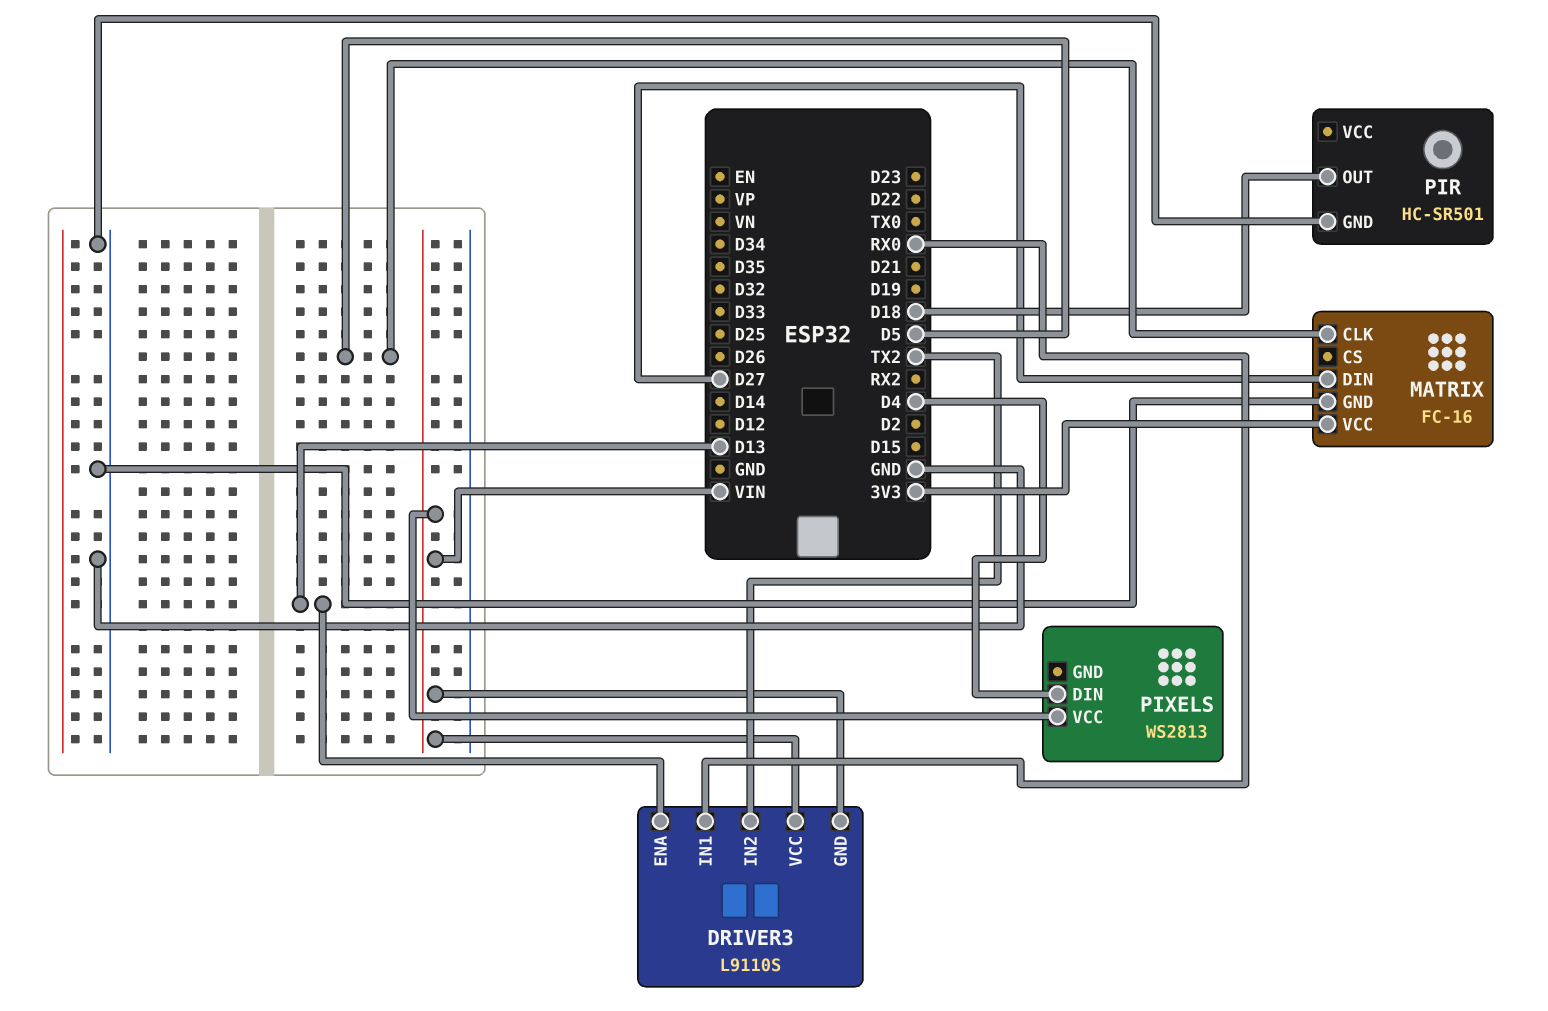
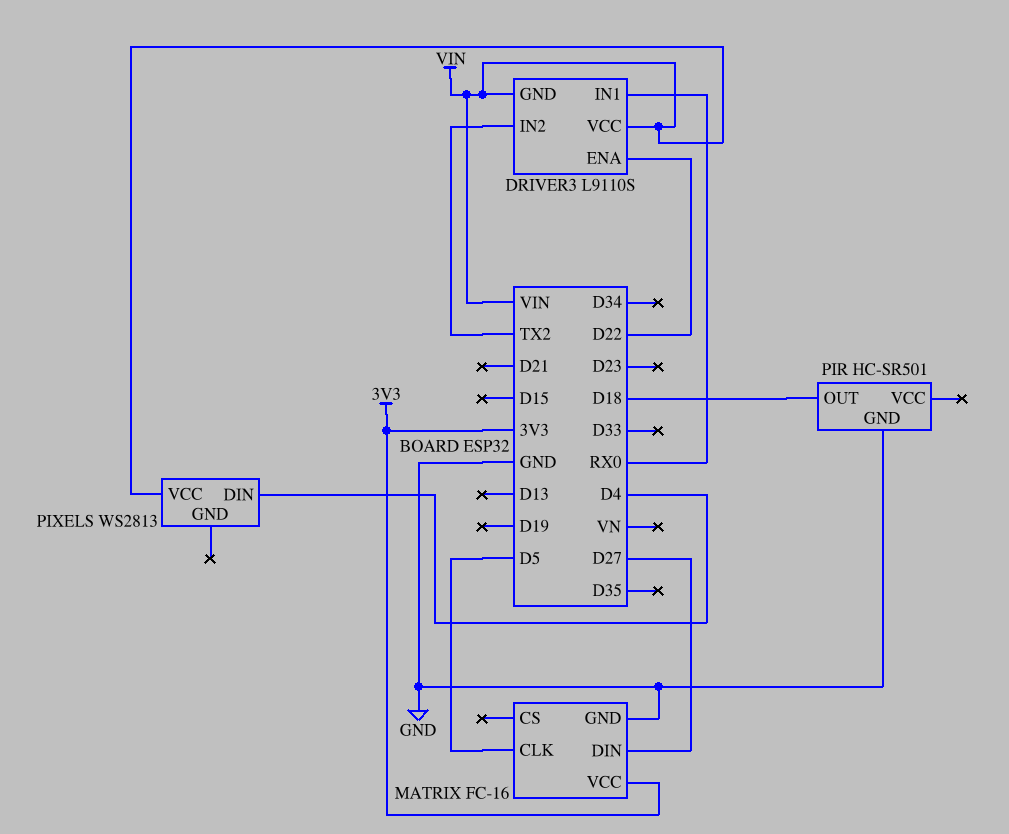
DRIVER3 pin ENA: D13 -> D22

